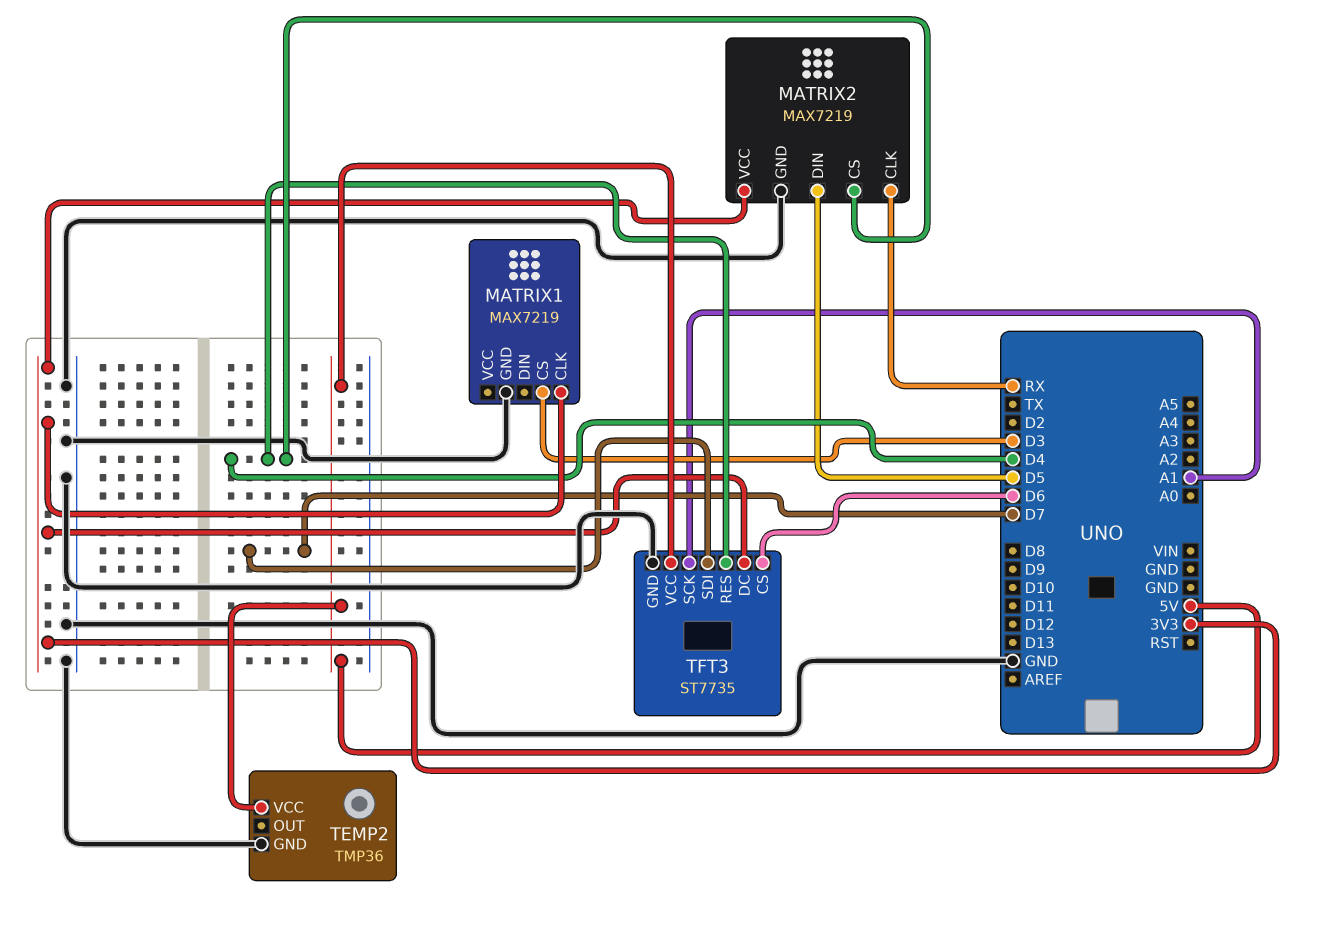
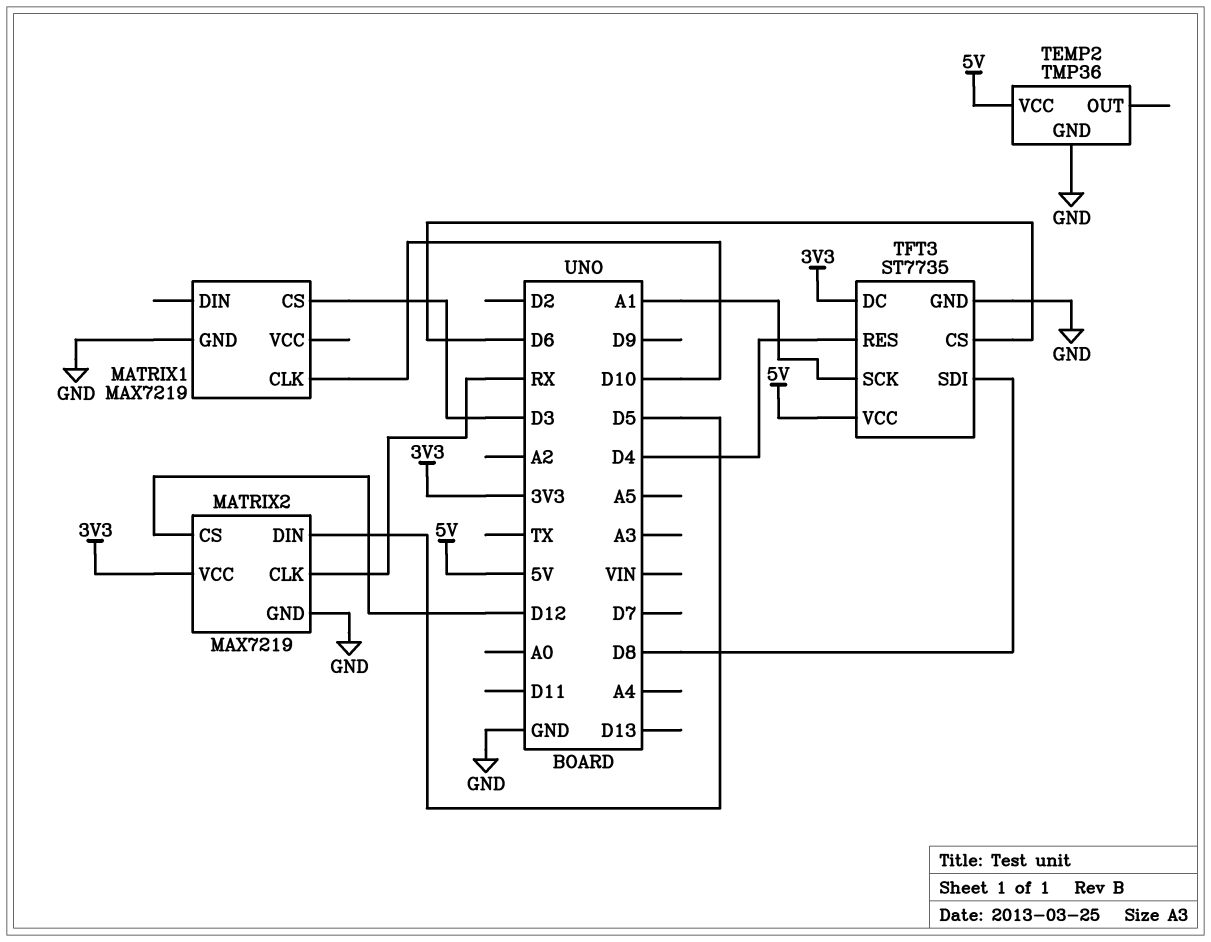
MATRIX1 pin CLK: 3V3 -> D10
MATRIX2 pin CS: D4 -> D12
TFT3 pin SDI: D7 -> D8

